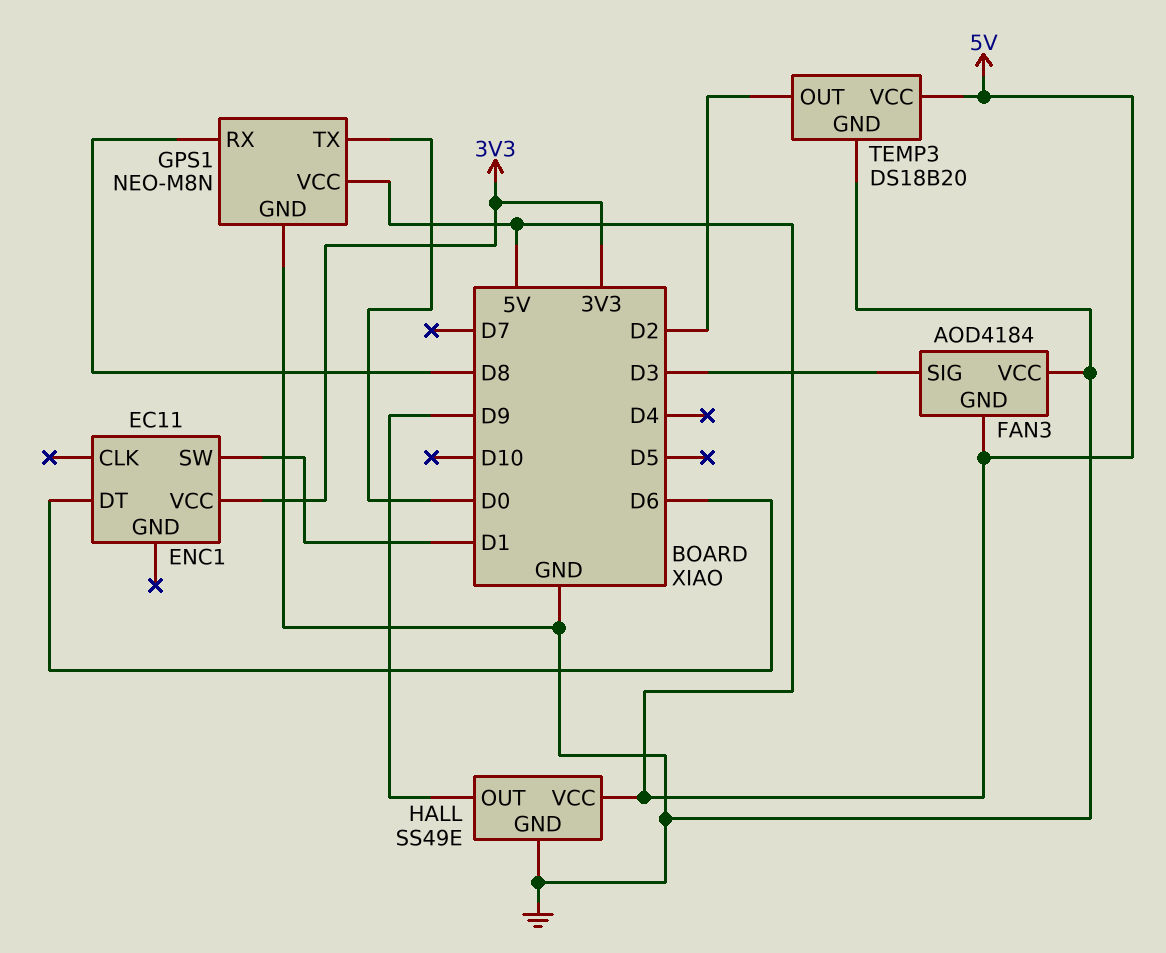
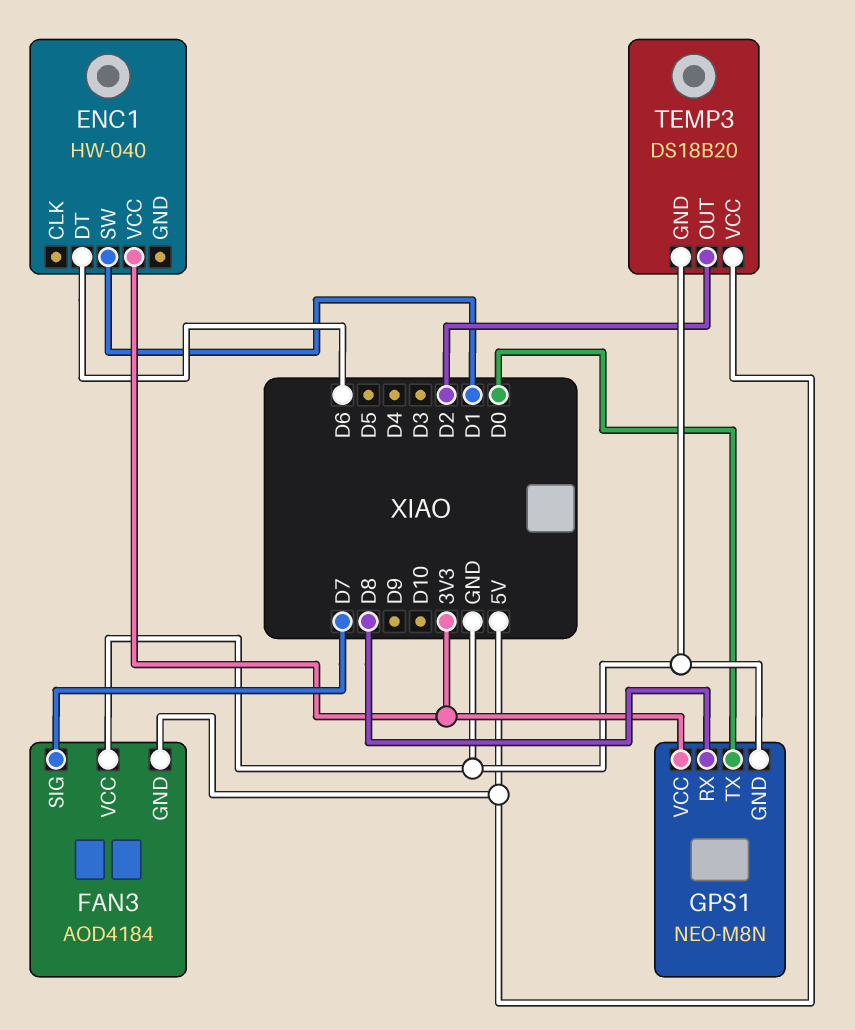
ENC1: EC11 -> HW-040
FAN3 pin SIG: D3 -> D7
GPS1 pin VCC: 5V -> 3V3
HALL: SS49E -> none
HALL pin GND: GND -> none
HALL pin OUT: D9 -> none
HALL pin VCC: 5V -> none

